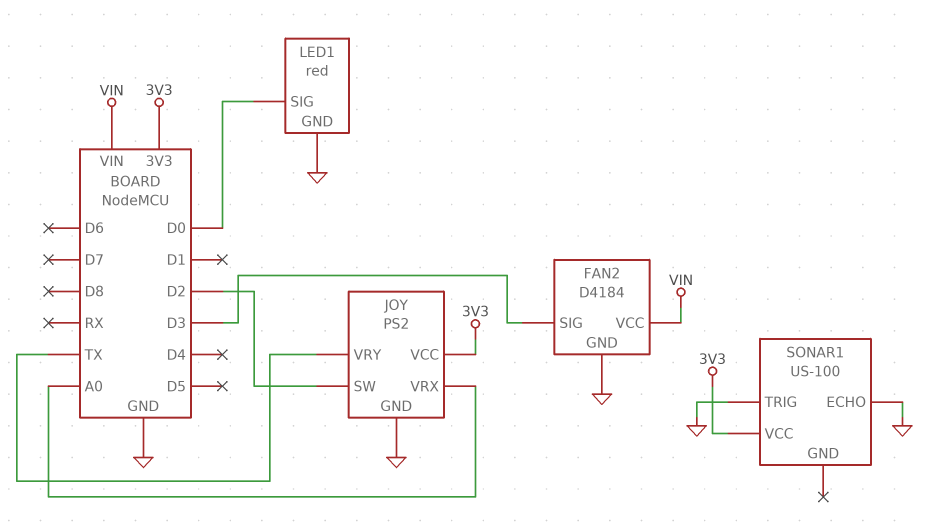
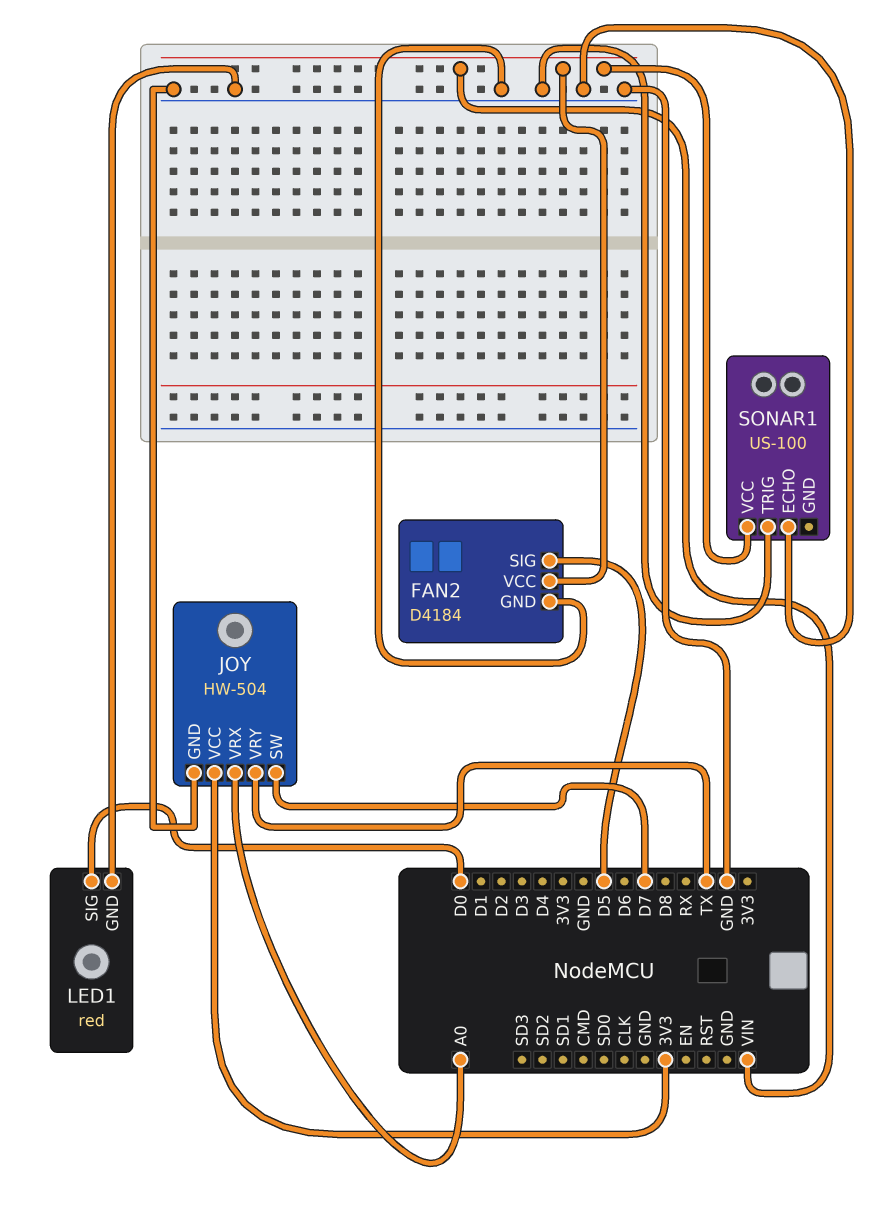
FAN2 pin SIG: D3 -> D5
JOY: PS2 -> HW-504
JOY pin SW: D2 -> D7
SONAR1 pin VCC: 3V3 -> VIN

